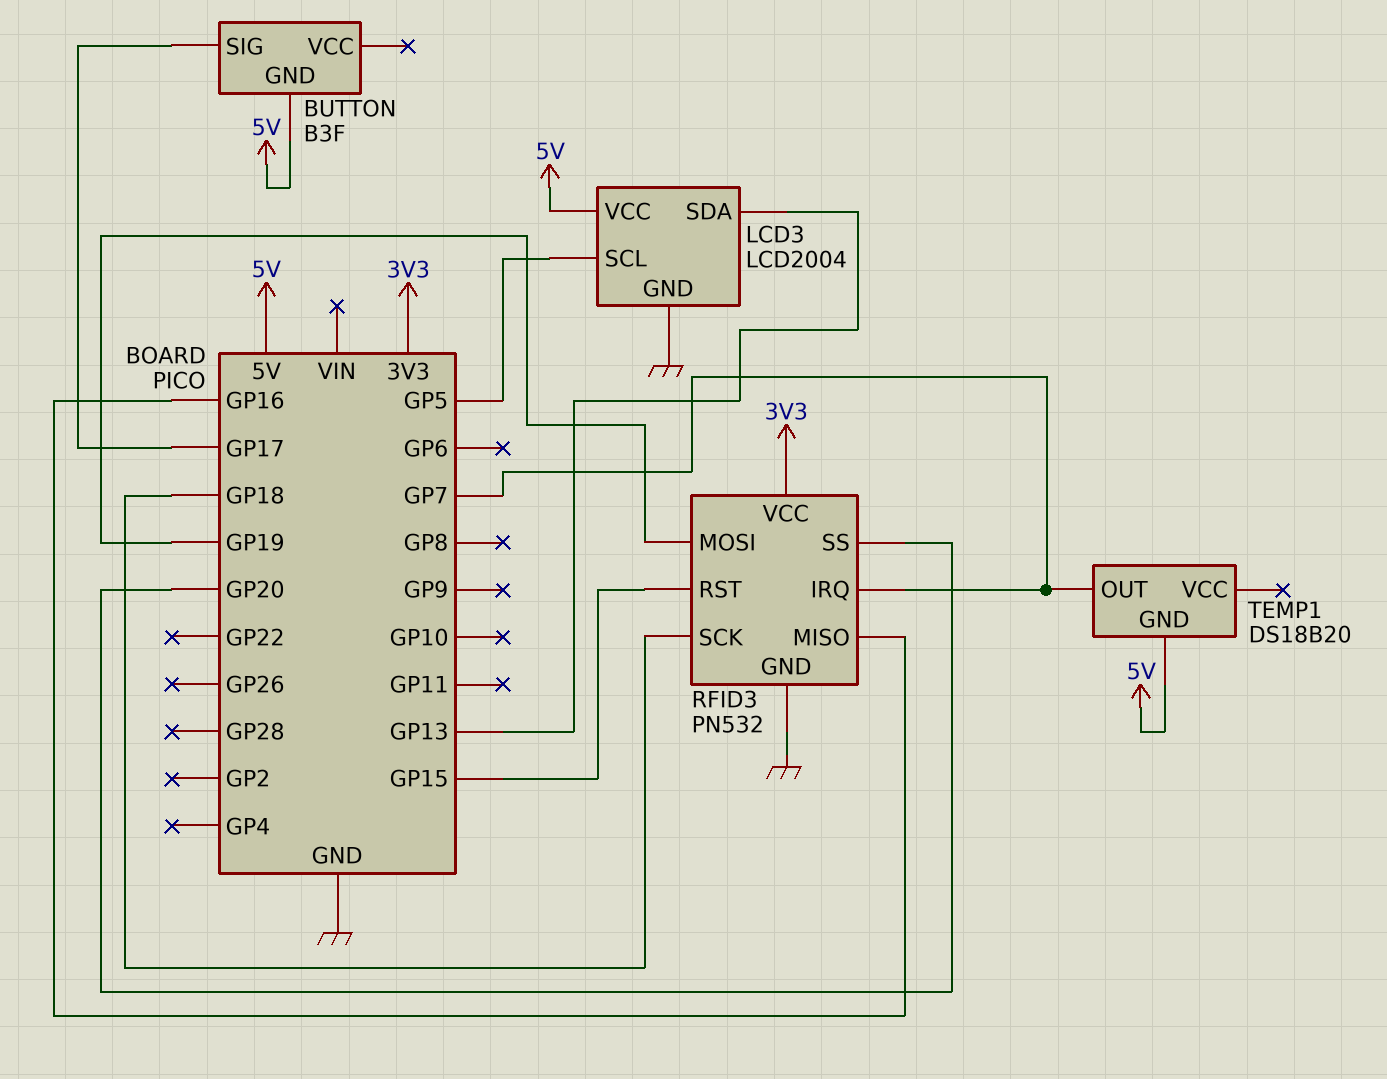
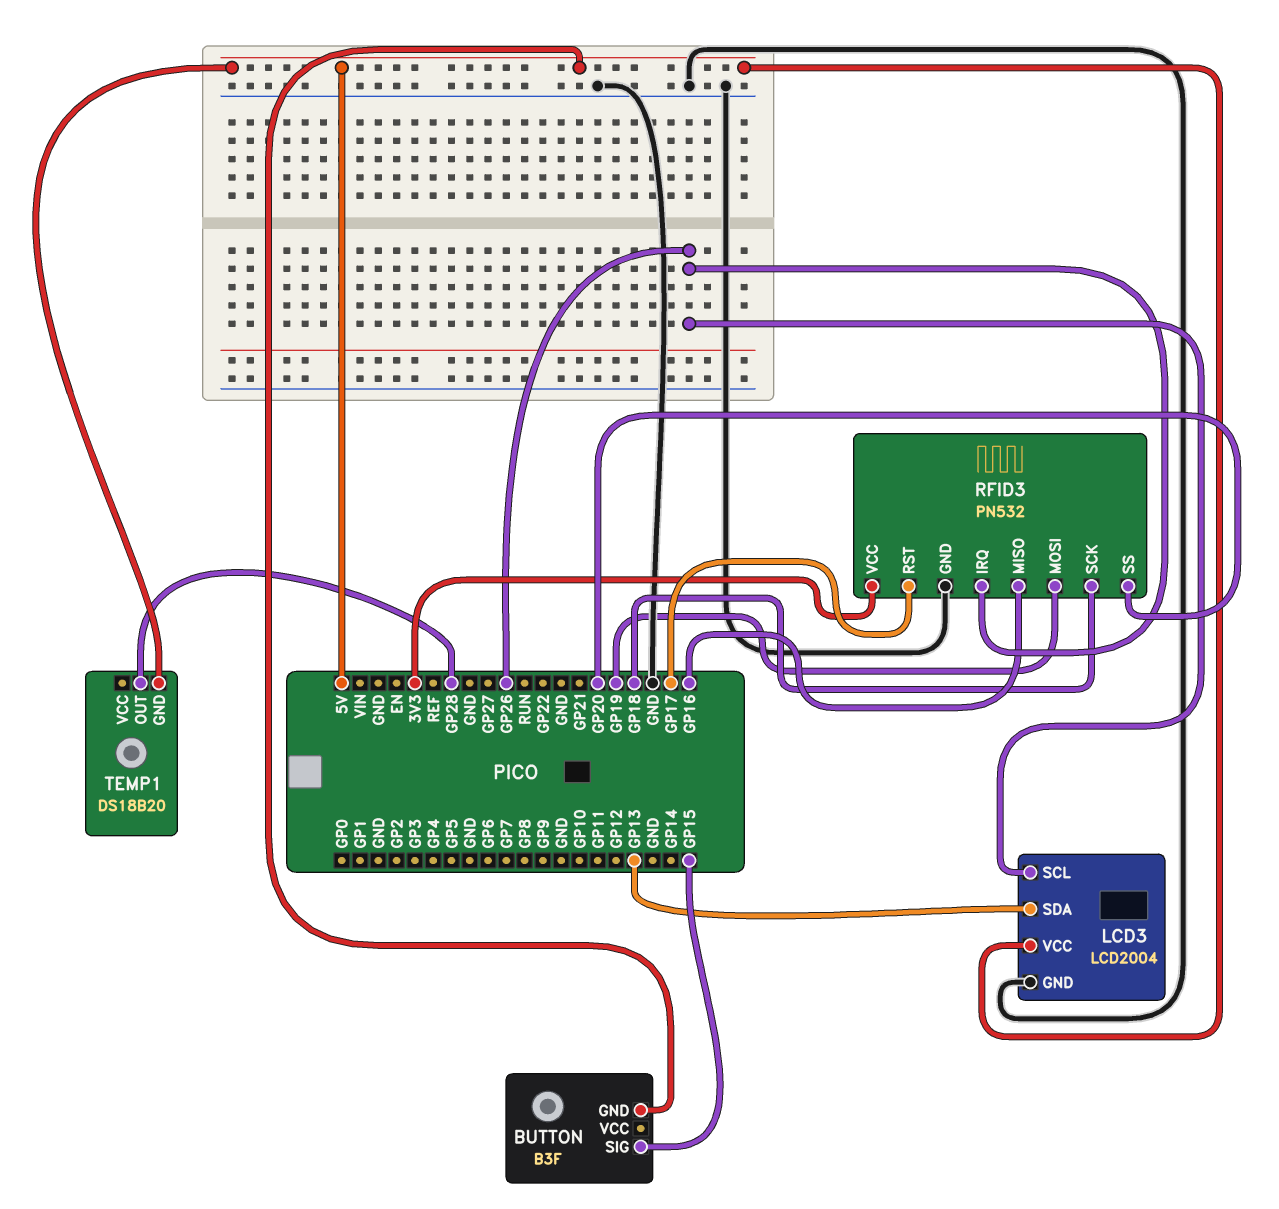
BUTTON pin SIG: GP17 -> GP15
LCD3 pin SCL: GP5 -> GP26
RFID3 pin IRQ: GP7 -> GP26
RFID3 pin RST: GP15 -> GP17
TEMP1 pin OUT: GP7 -> GP28

